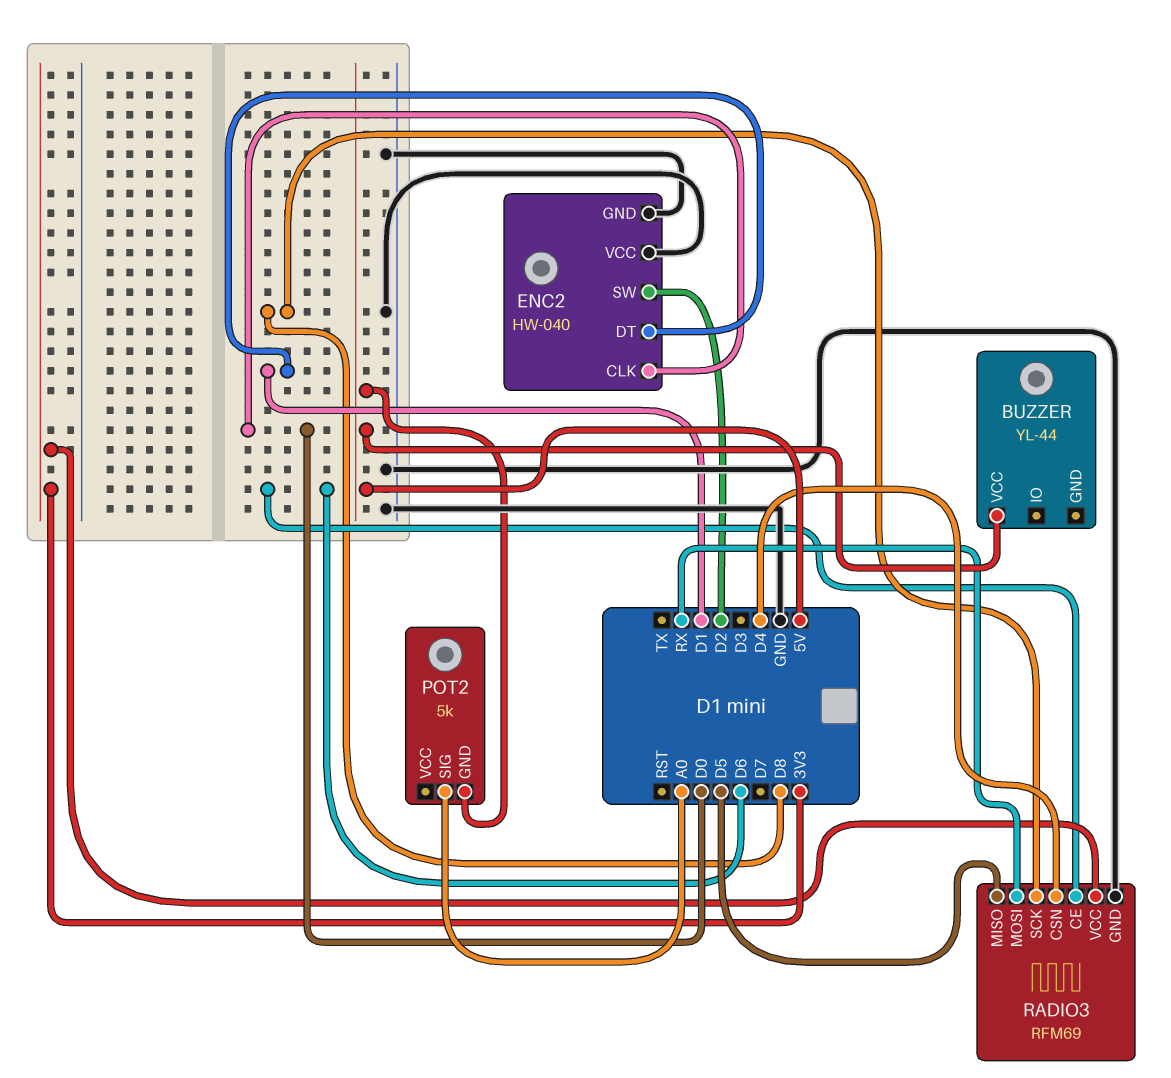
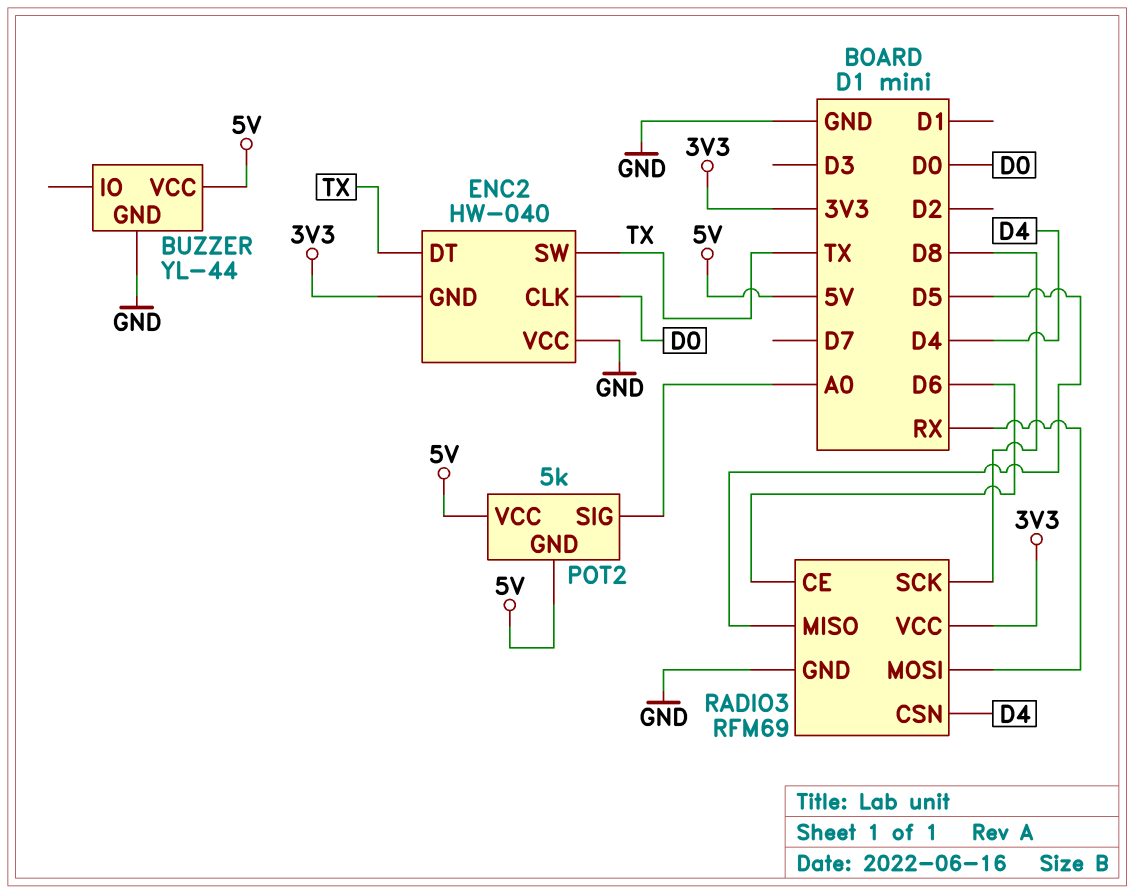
BUZZER pin GND: none -> GND
ENC2 pin DT: D1 -> TX
ENC2 pin GND: GND -> 3V3
ENC2 pin SW: D2 -> TX
POT2 pin VCC: none -> 5V

